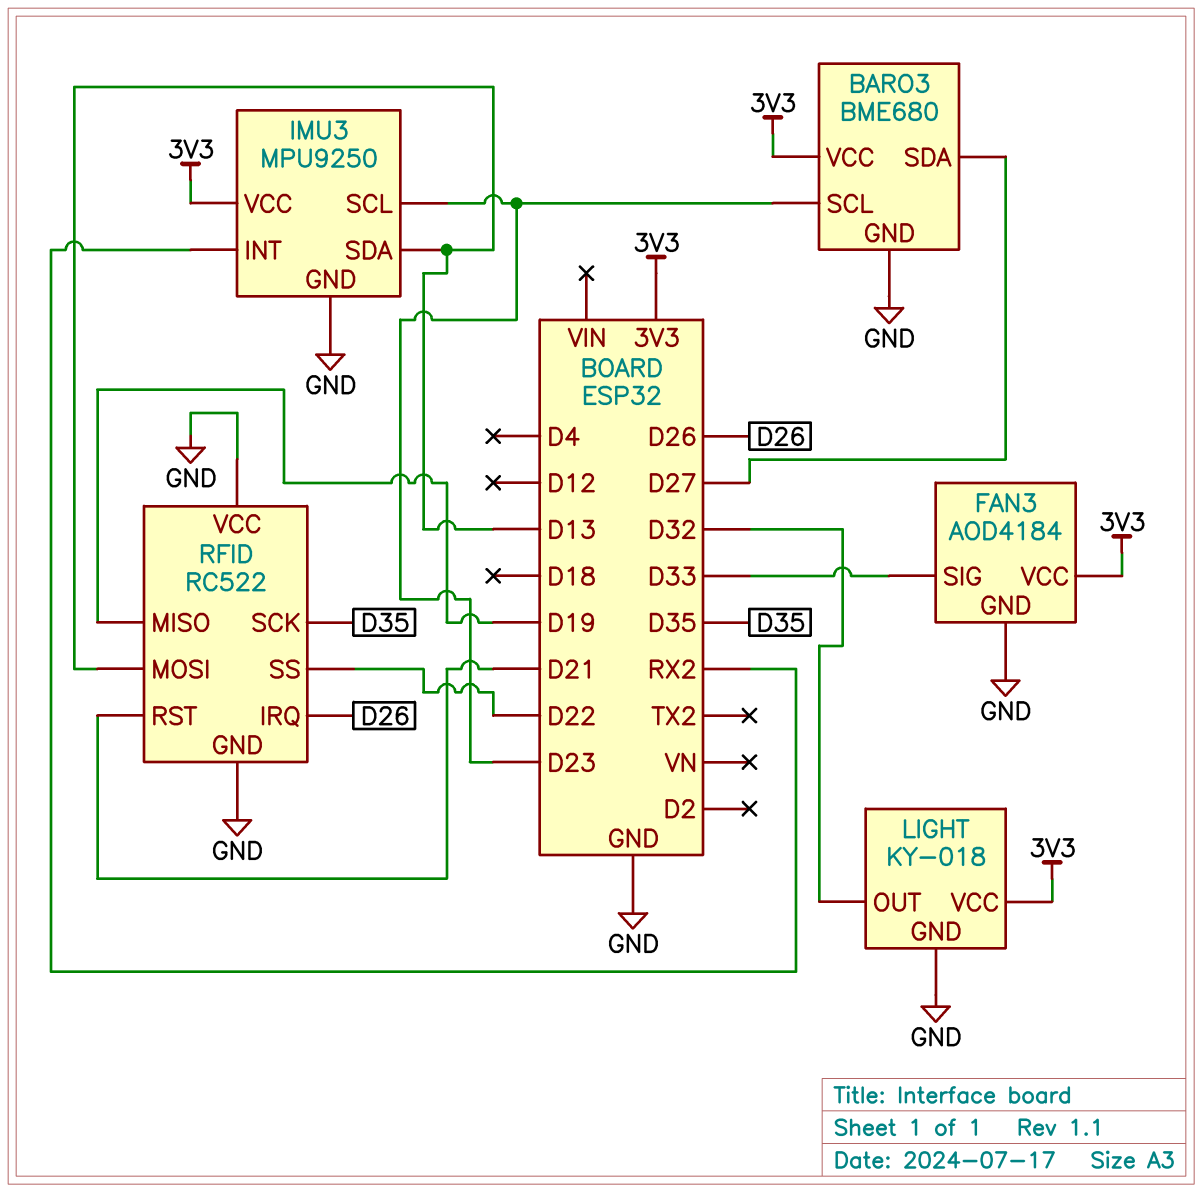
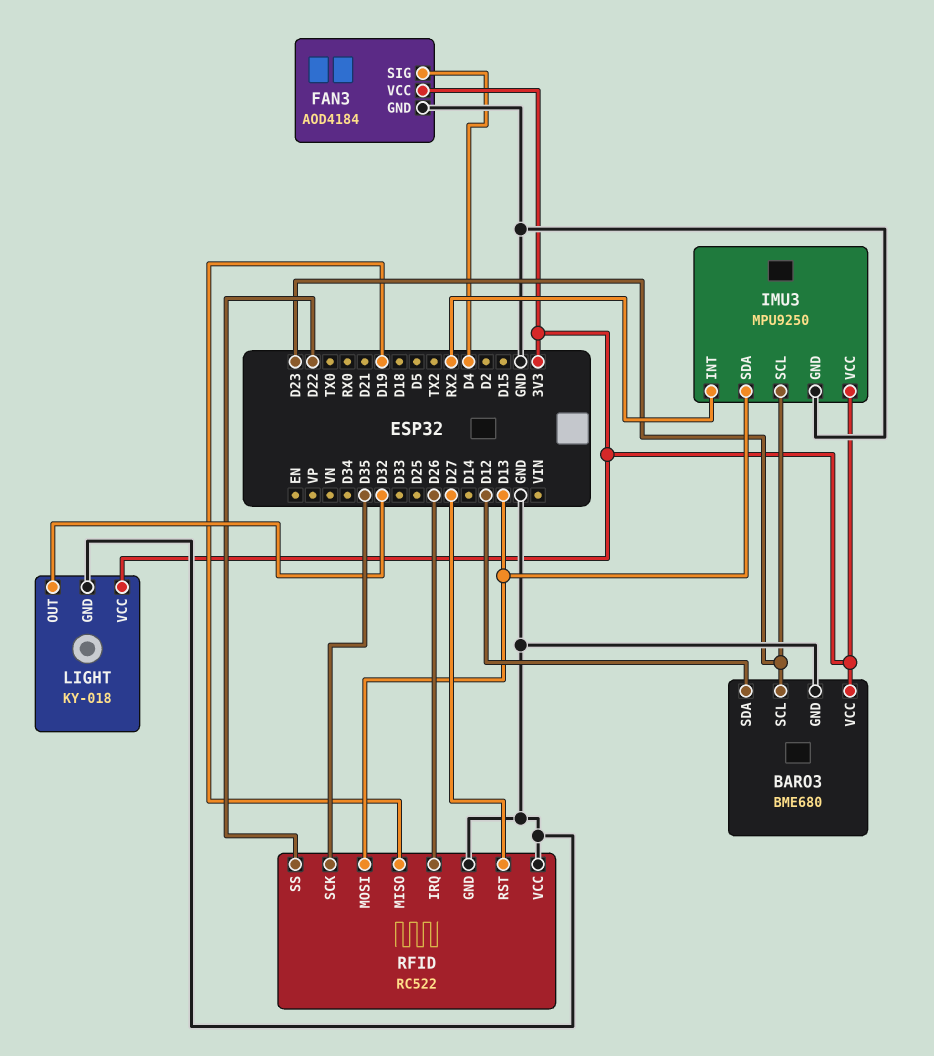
BARO3 pin SDA: D27 -> D12
FAN3 pin SIG: D33 -> D4
RFID pin RST: D21 -> D27

